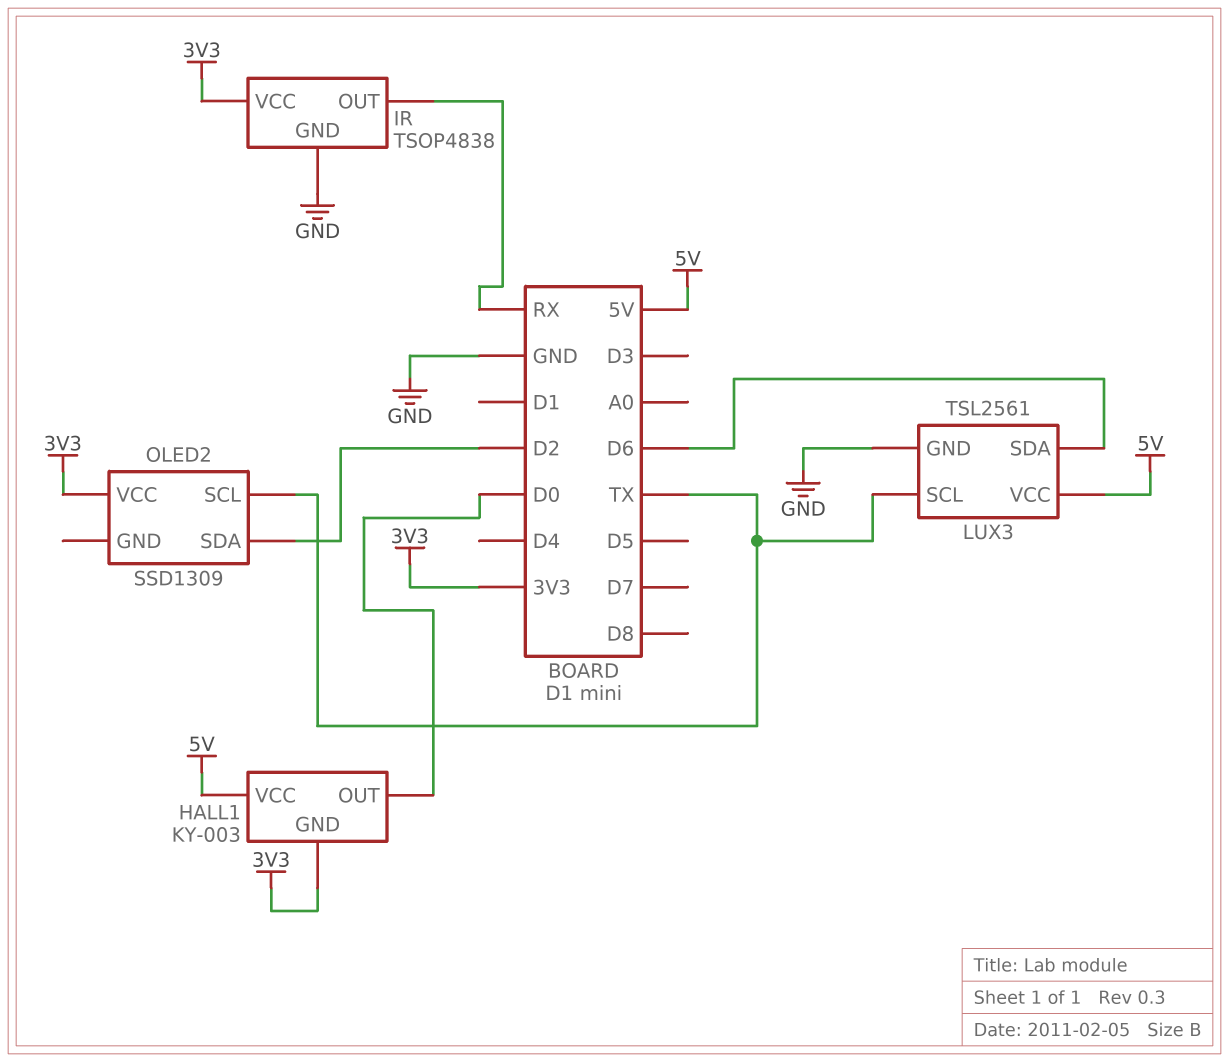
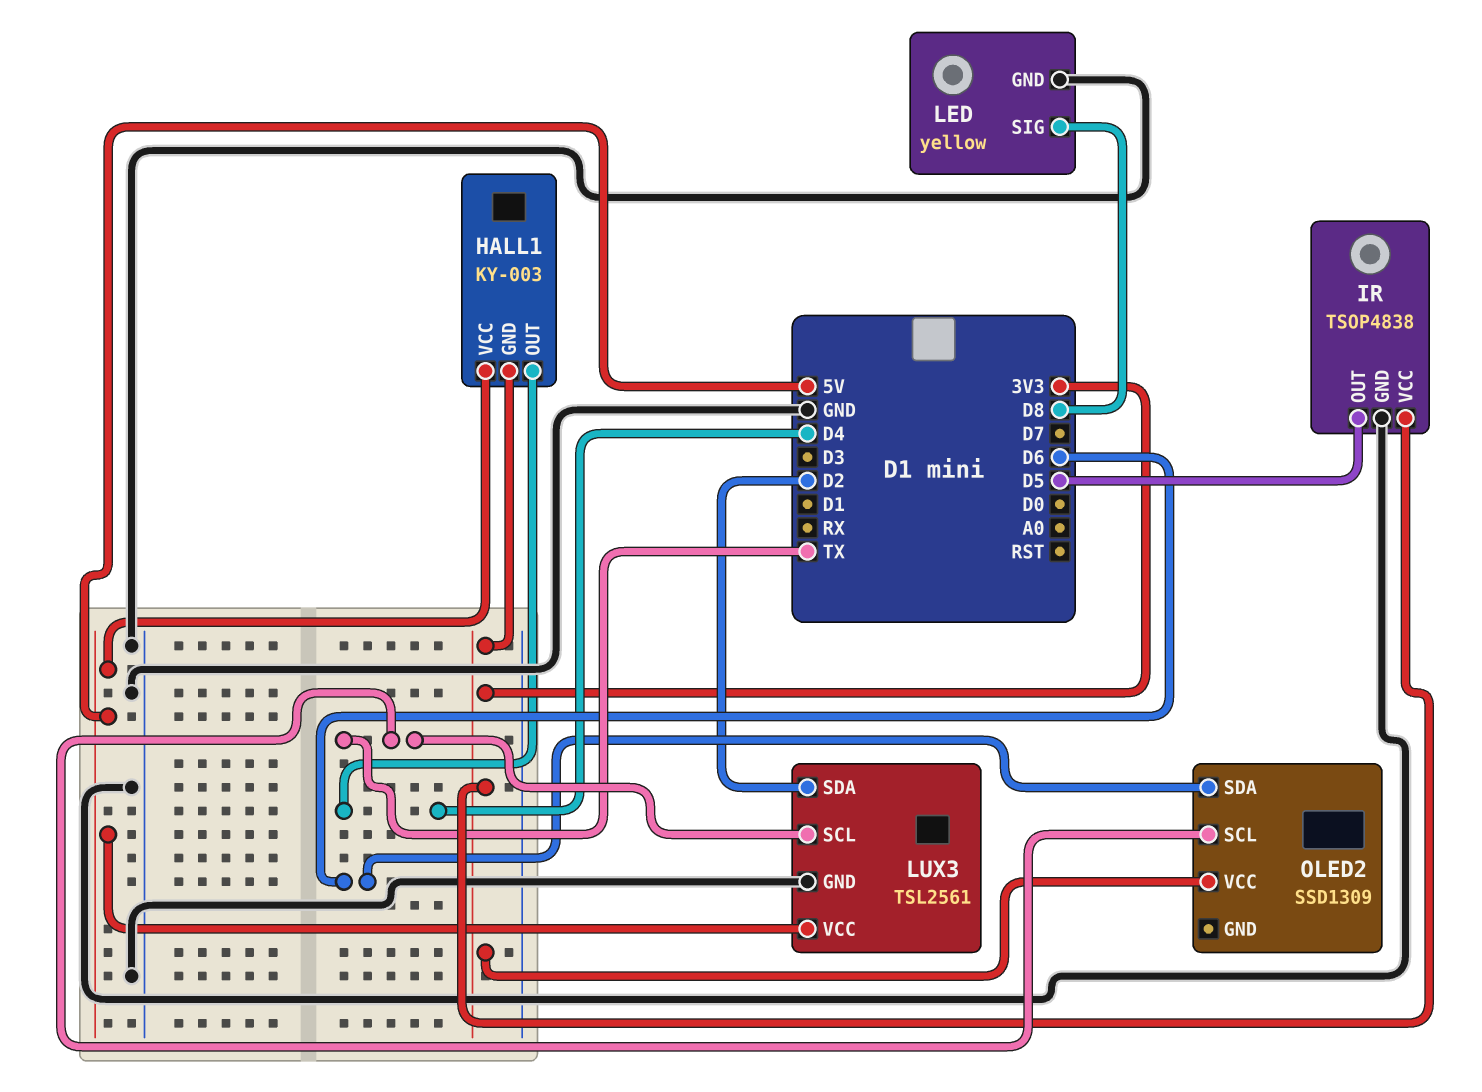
HALL1 pin OUT: D0 -> D4
IR pin OUT: RX -> D5
LED: none -> yellow
LED pin GND: none -> GND
LED pin SIG: none -> D8
LUX3 pin SDA: D6 -> D2
OLED2 pin SDA: D2 -> D6

